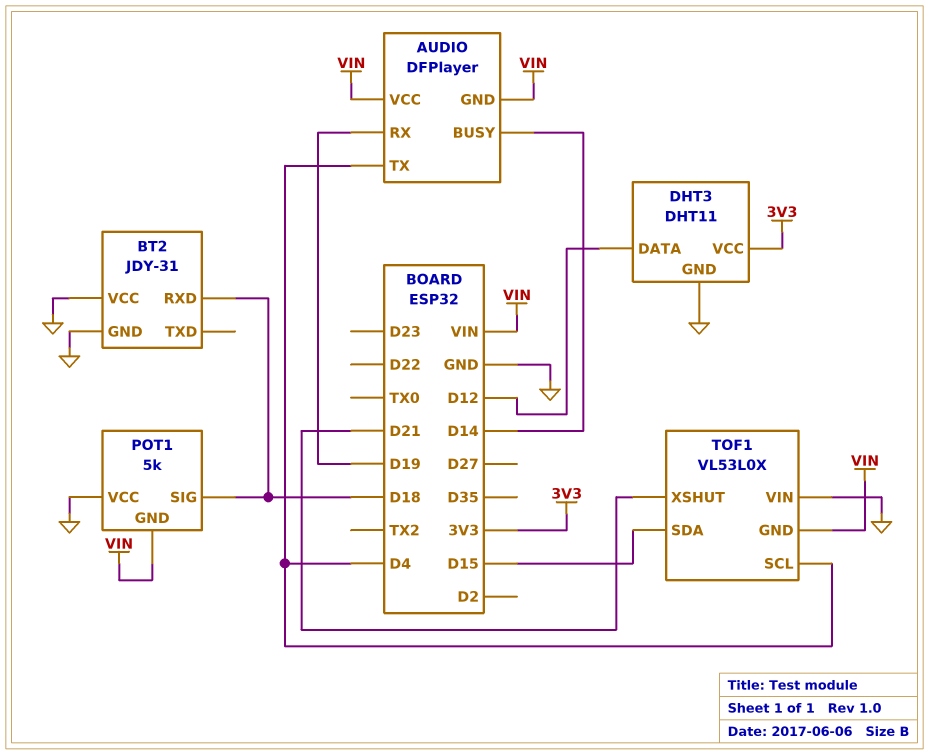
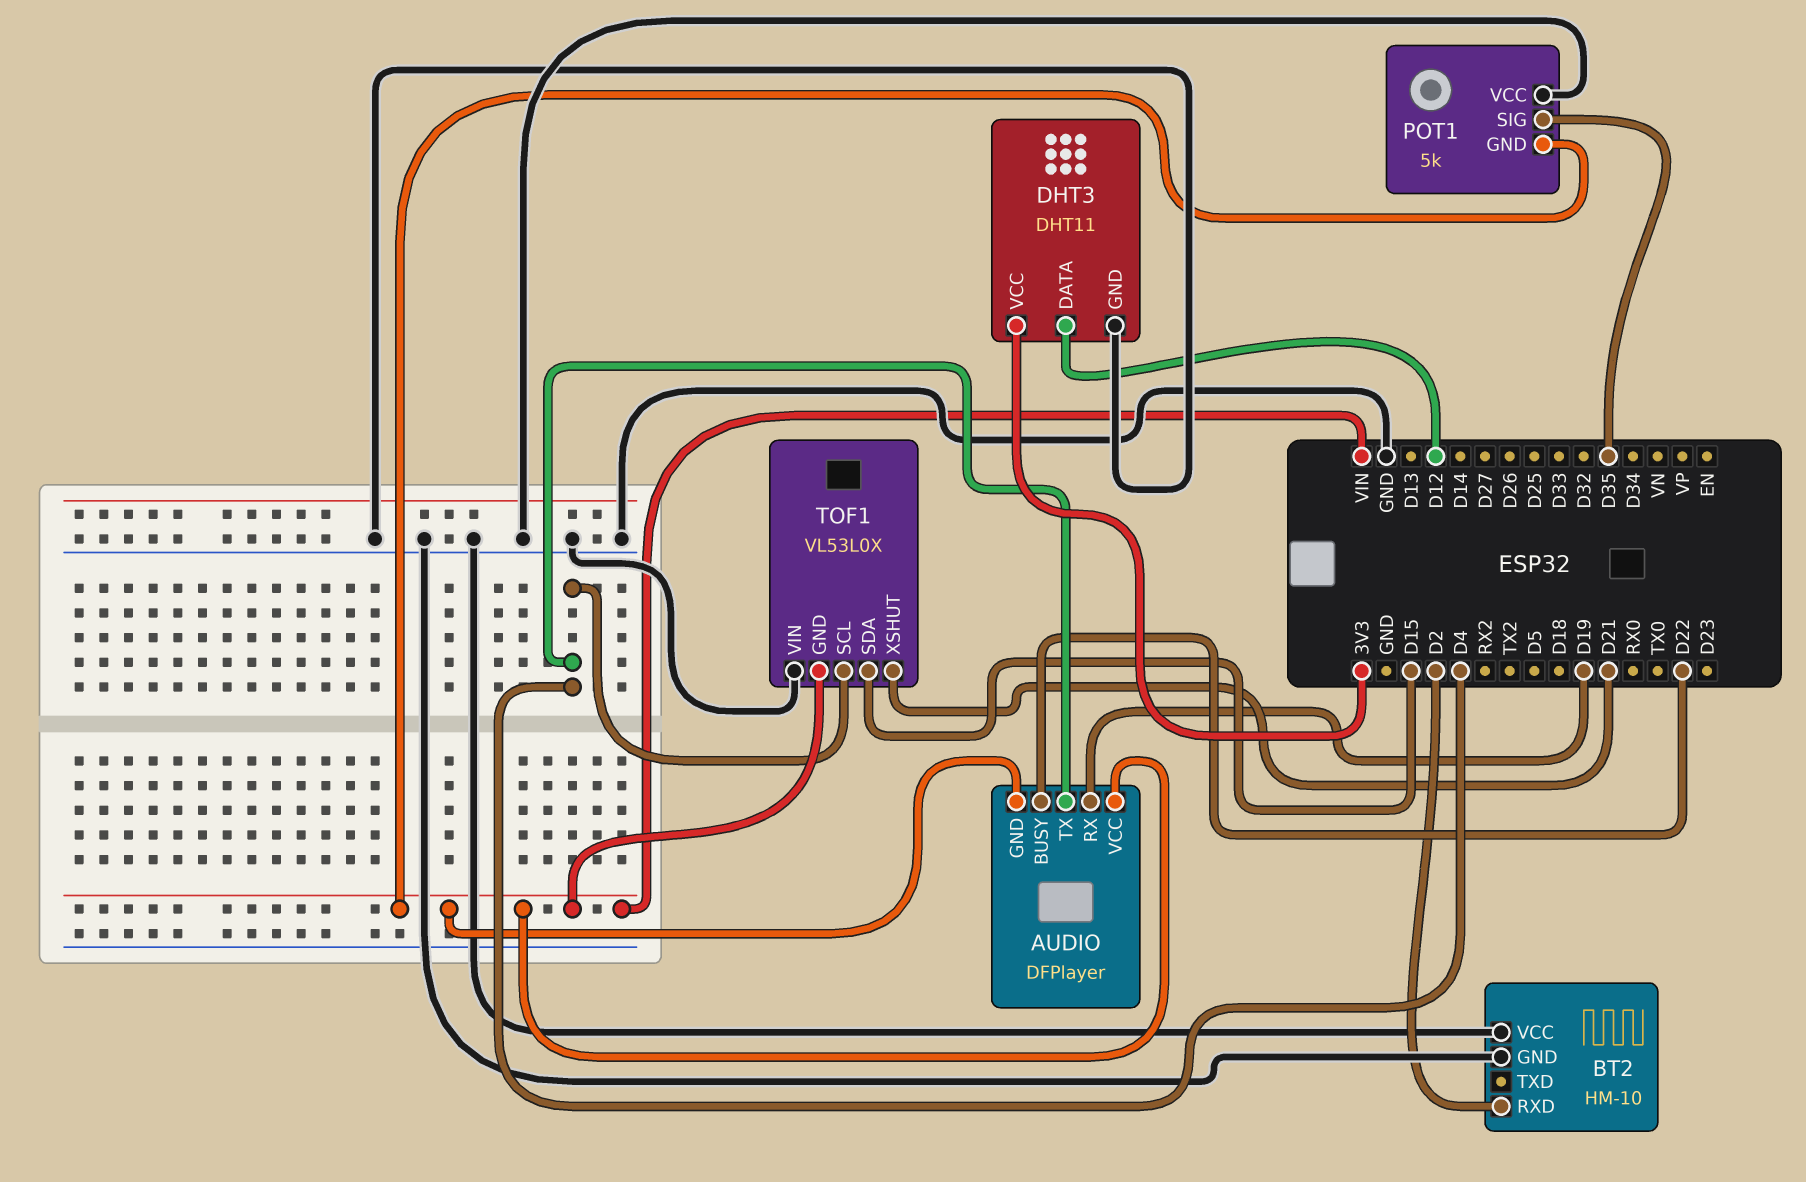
AUDIO pin BUSY: D14 -> D22
BT2: JDY-31 -> HM-10
BT2 pin RXD: D18 -> D2
POT1 pin SIG: D18 -> D35

